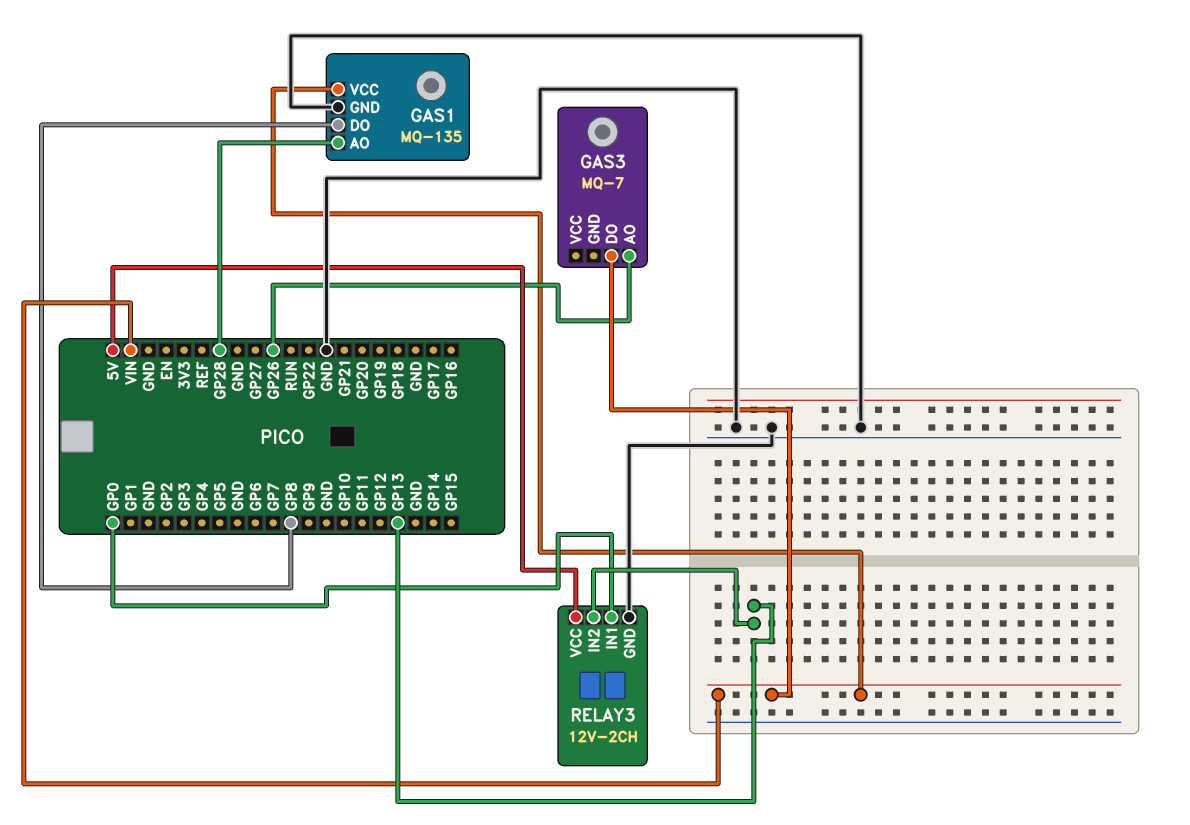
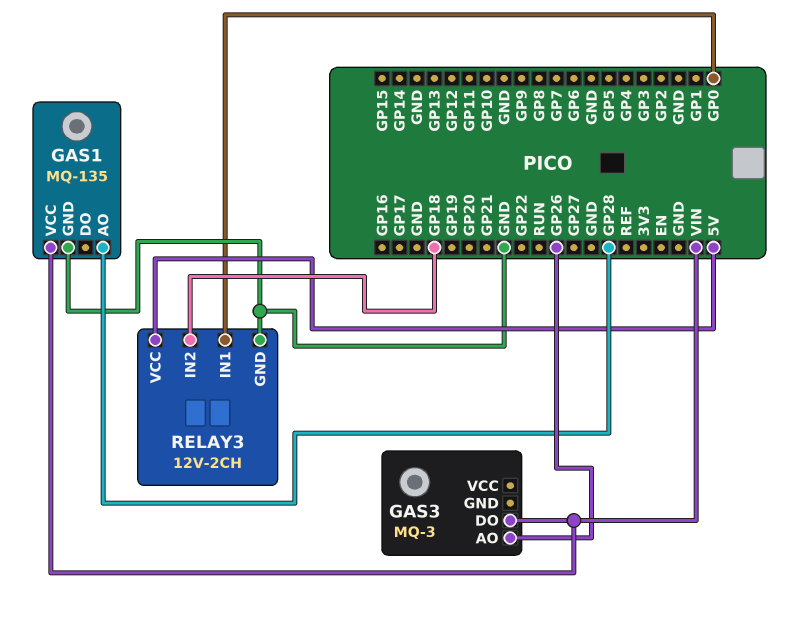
GAS1 pin DO: GP8 -> none
GAS3: MQ-7 -> MQ-3
RELAY3 pin IN2: GP13 -> GP18

